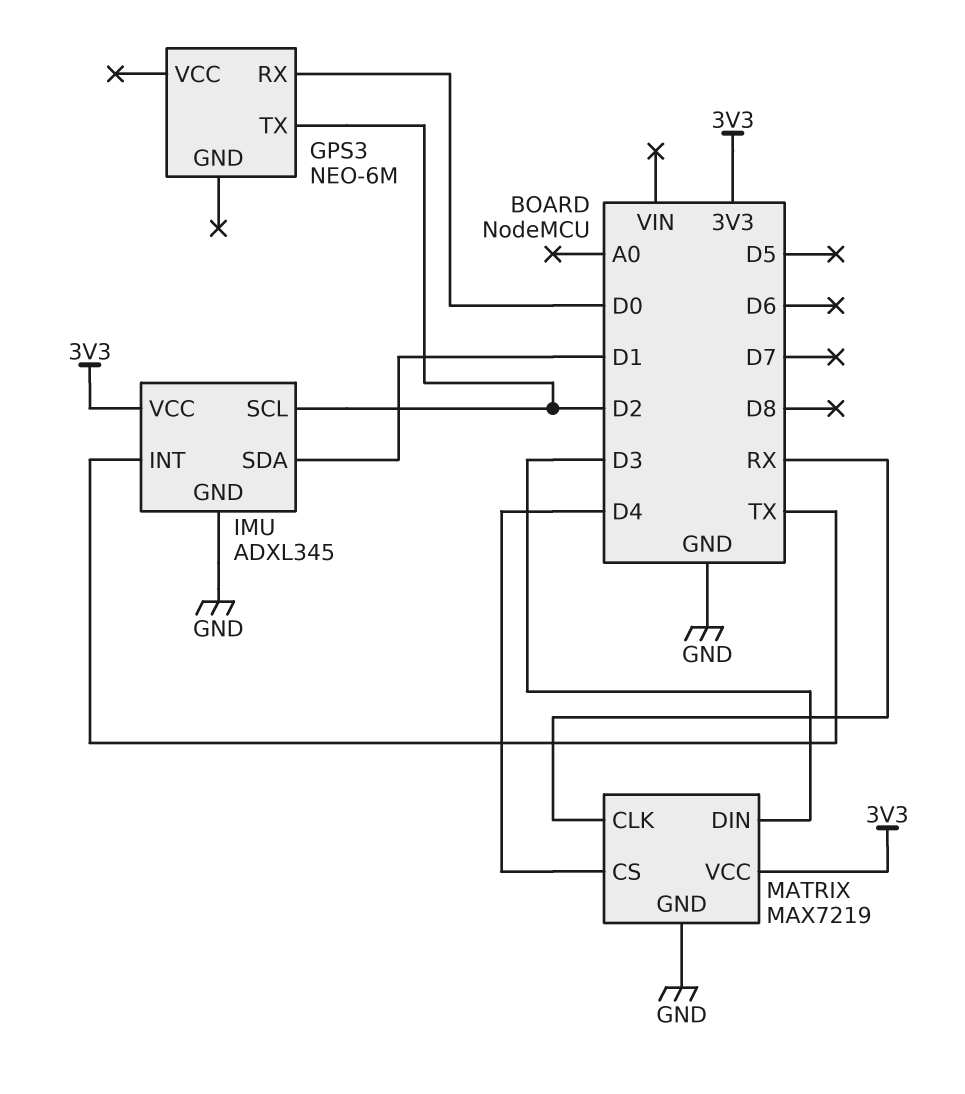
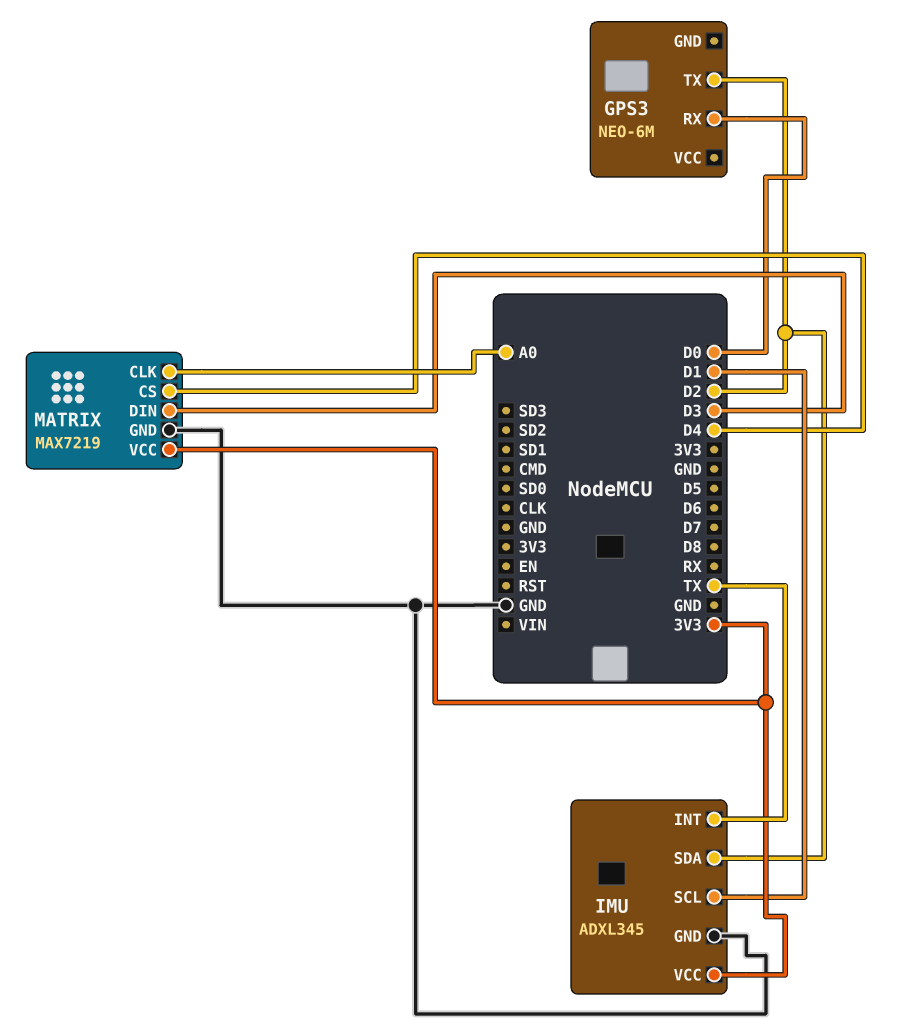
IMU pin SCL: D2 -> D1
IMU pin SDA: D1 -> D2
MATRIX pin CLK: RX -> A0

